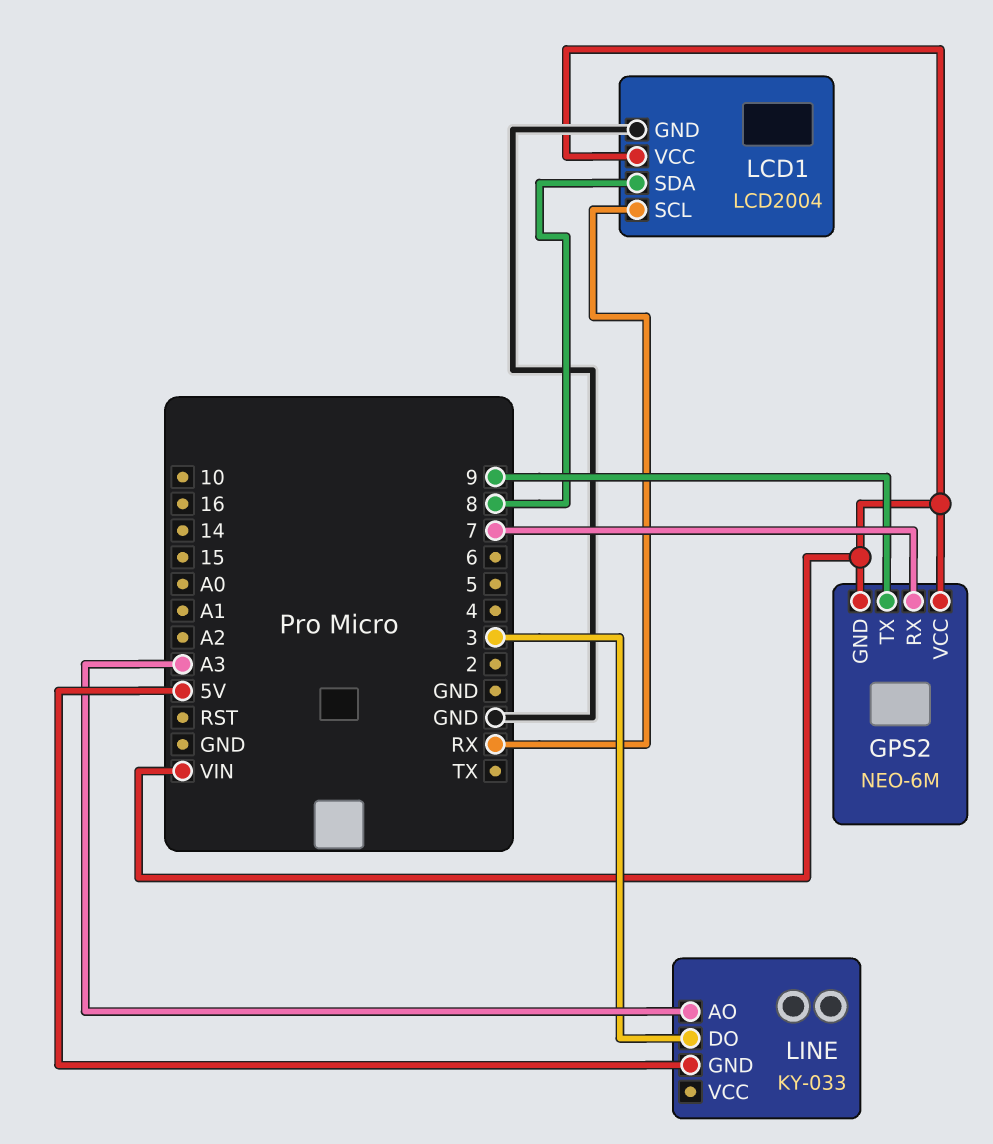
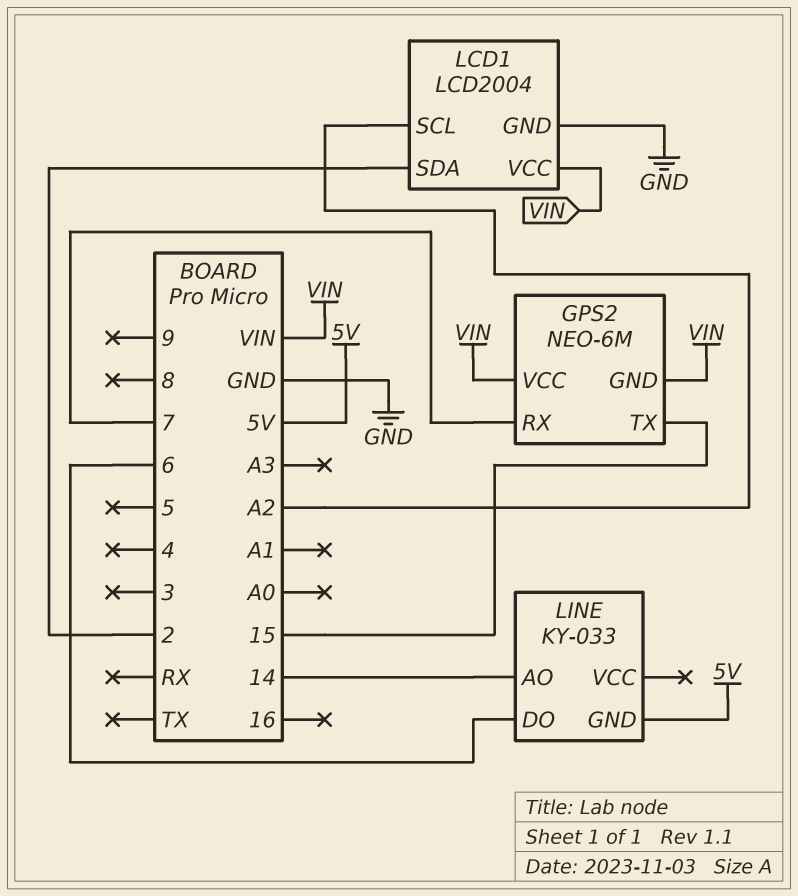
GPS2 pin TX: 9 -> 15
LCD1 pin SCL: RX -> A2
LCD1 pin SDA: 8 -> 2
LINE pin AO: A3 -> 14
LINE pin DO: 3 -> 6

